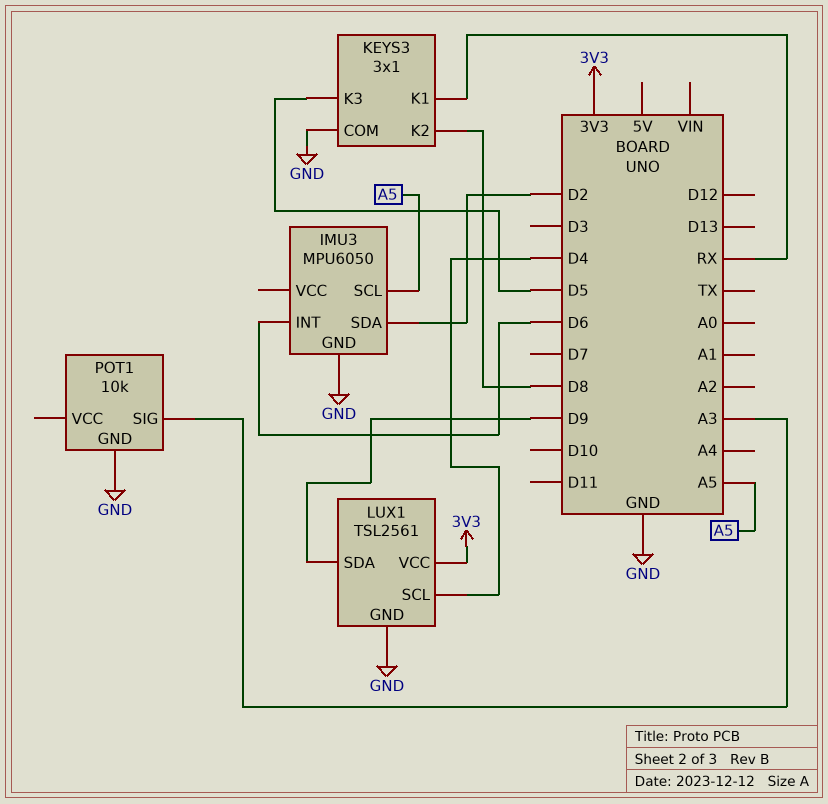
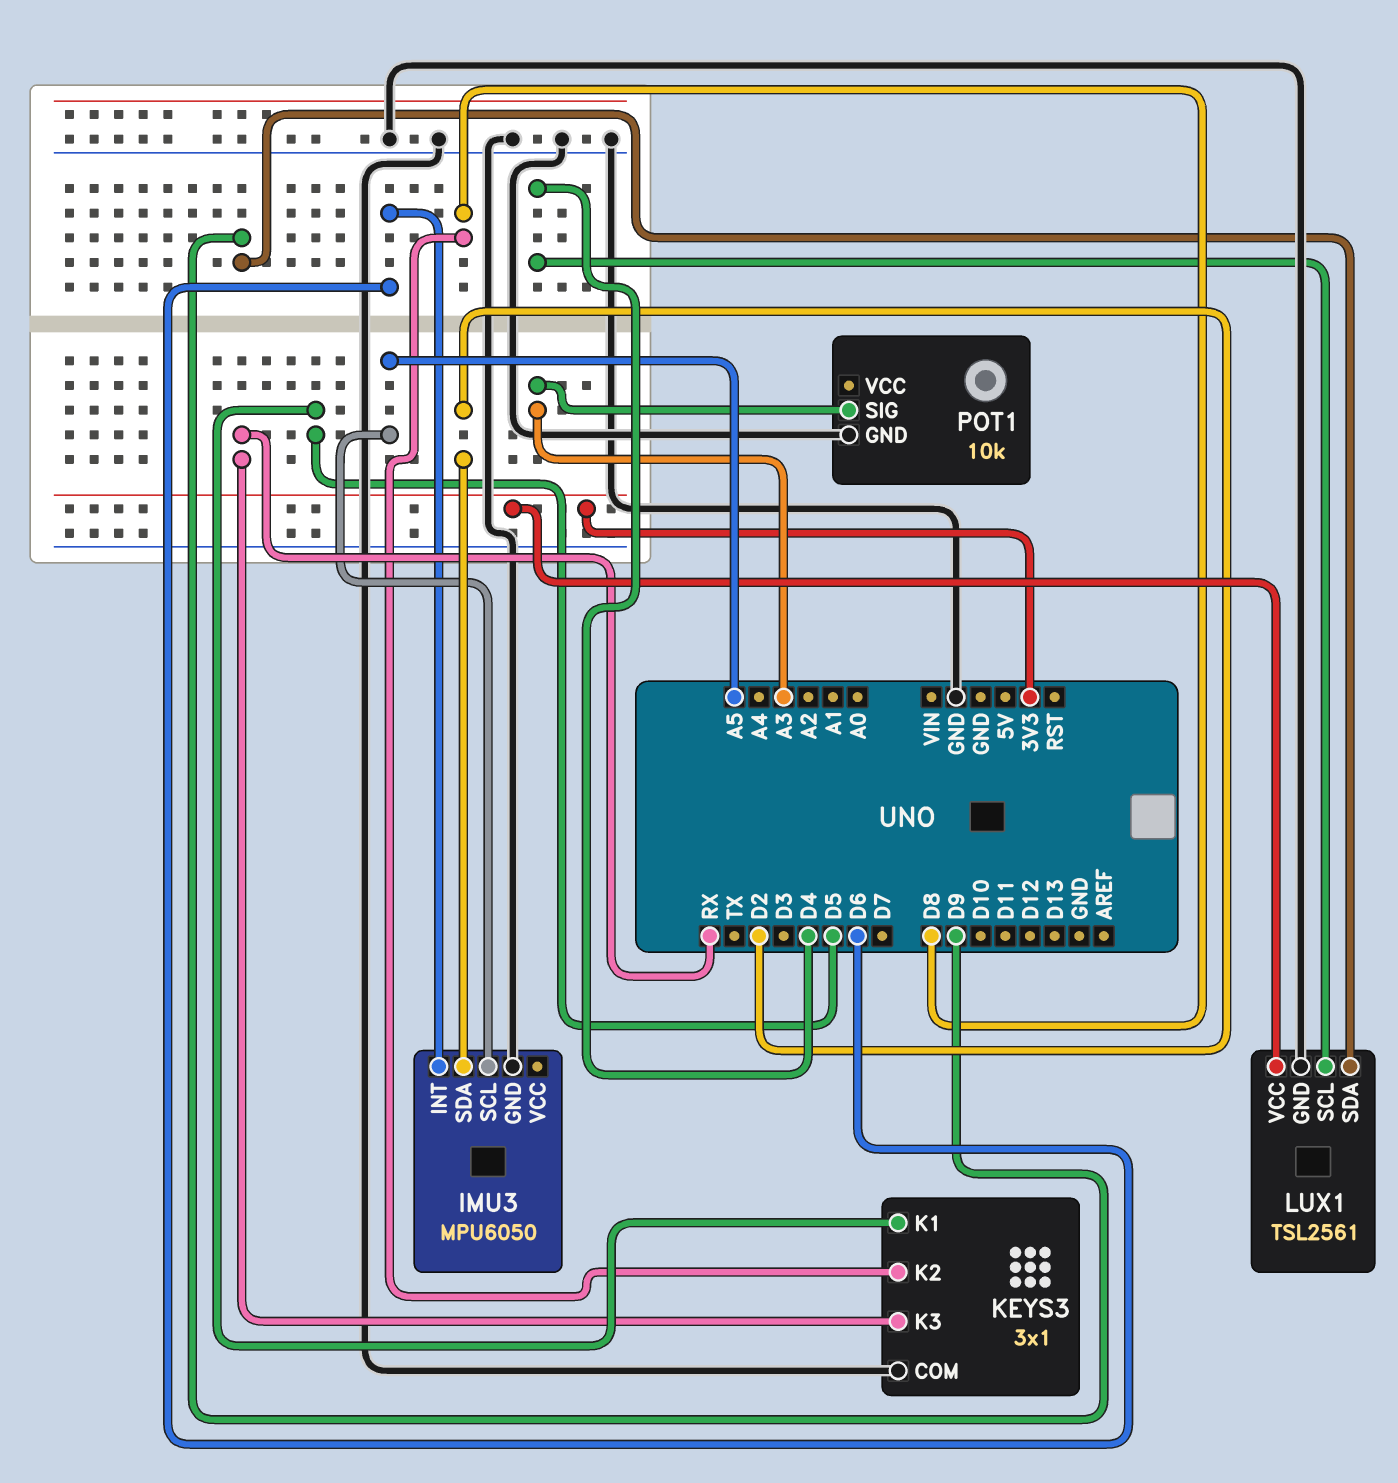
KEYS3 pin K1: RX -> D5
KEYS3 pin K3: D5 -> RX

